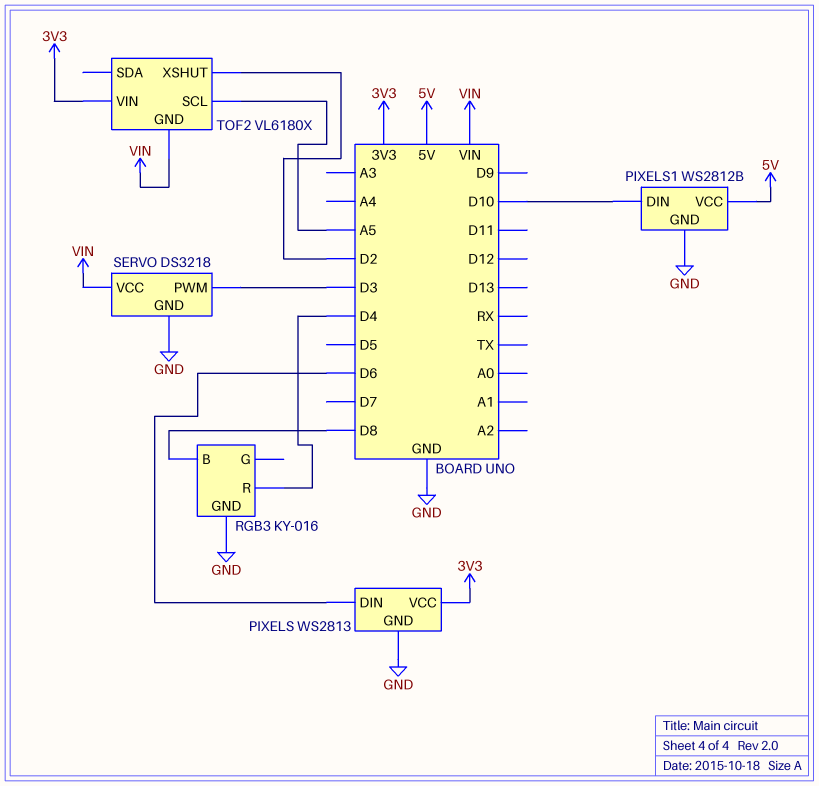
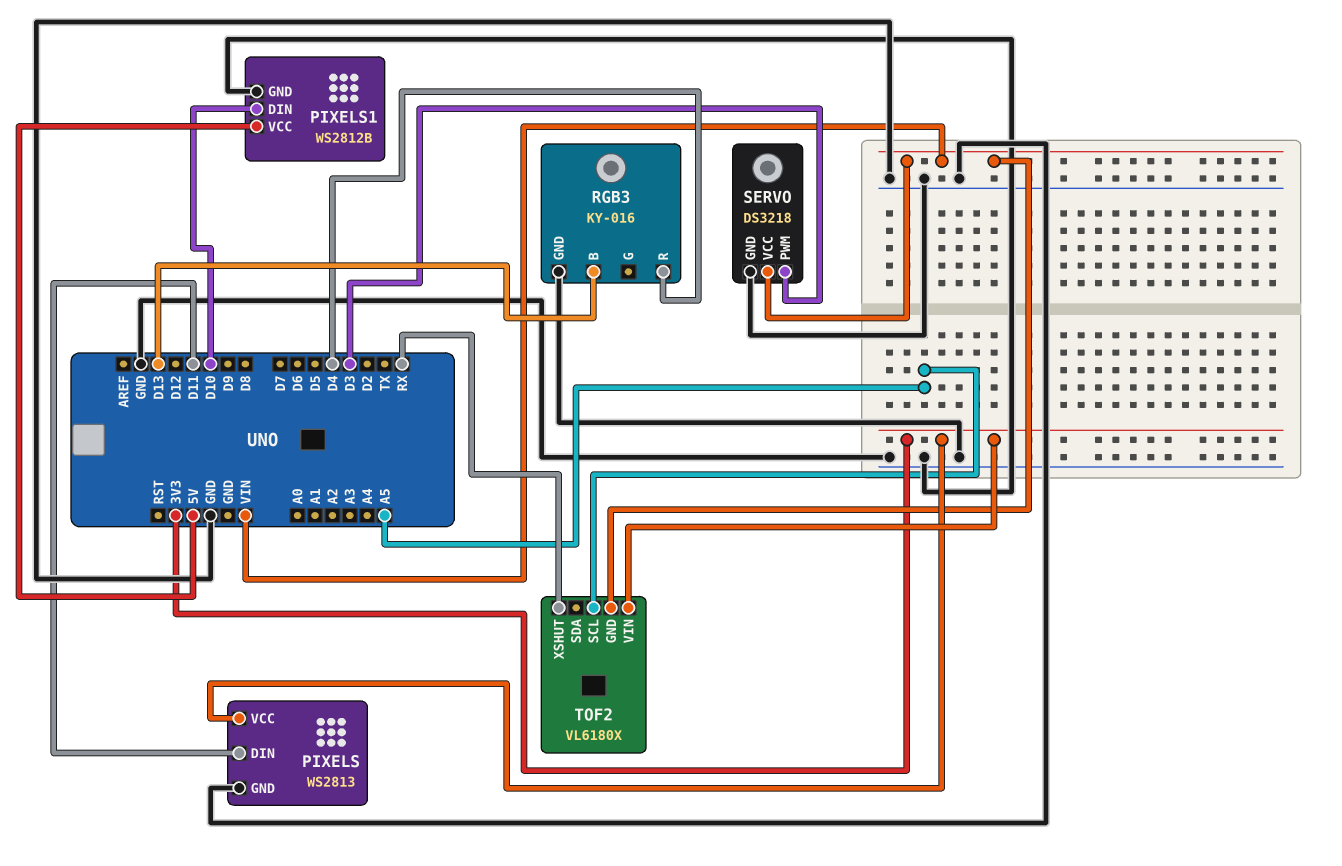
PIXELS pin DIN: D6 -> D11
RGB3 pin B: D8 -> D13
TOF2 pin XSHUT: D2 -> RX

